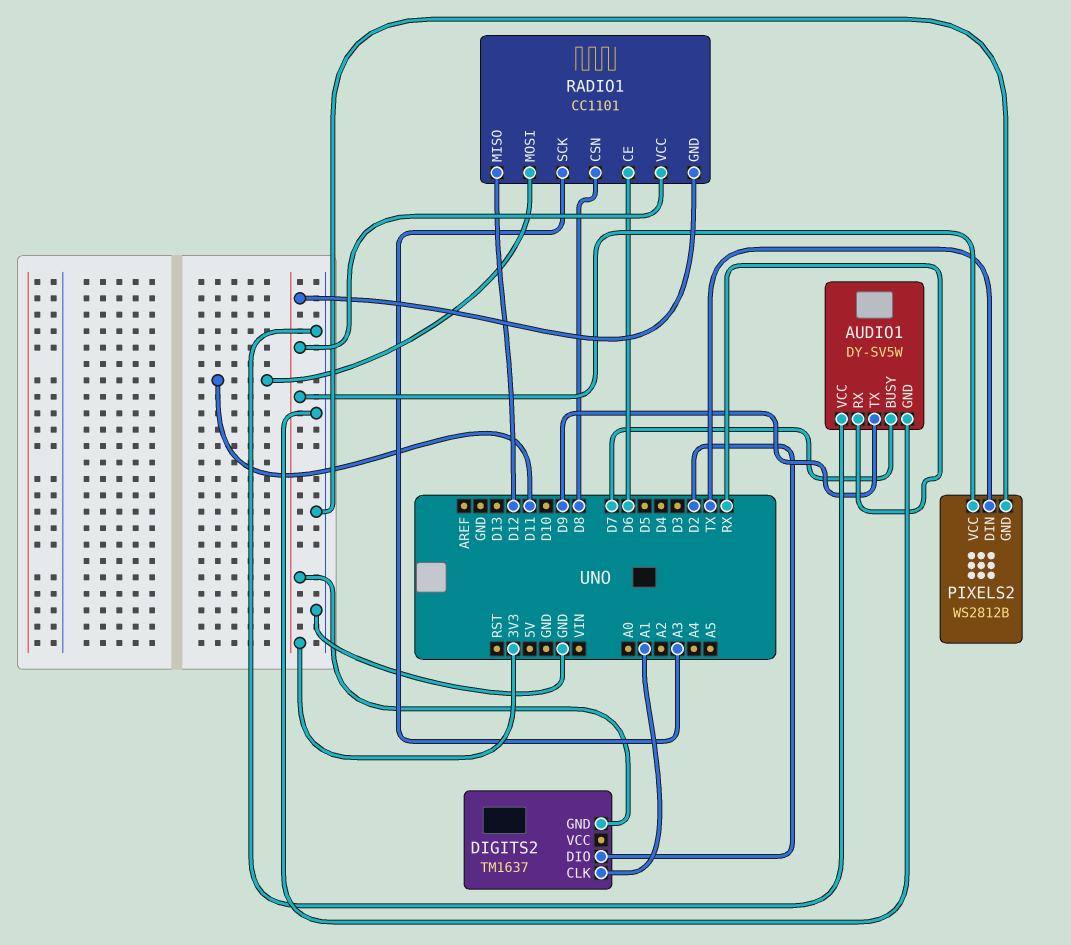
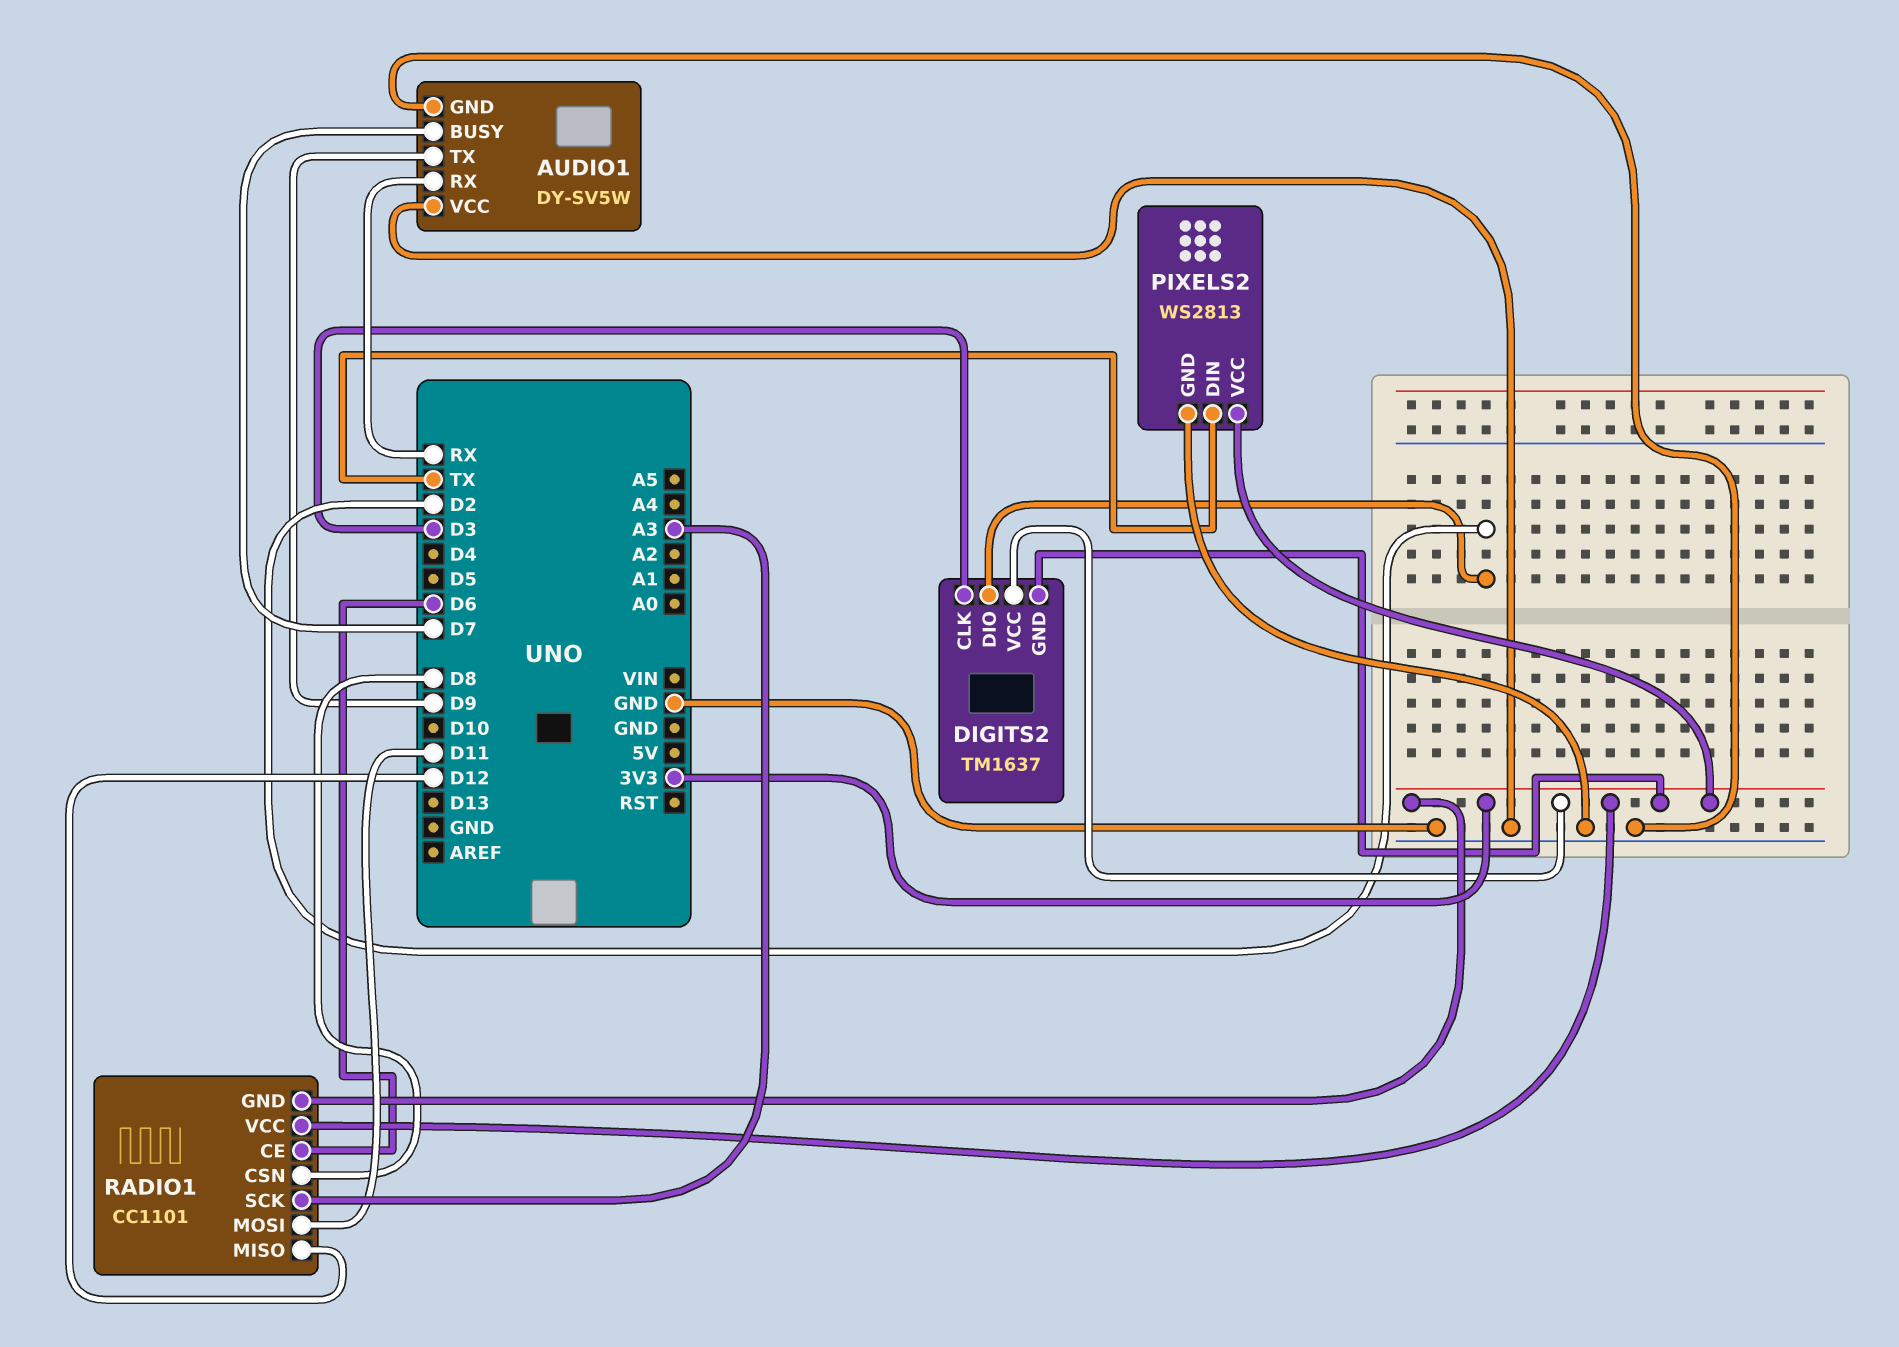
DIGITS2 pin CLK: A1 -> D3
DIGITS2 pin VCC: none -> 3V3
PIXELS2: WS2812B -> WS2813

